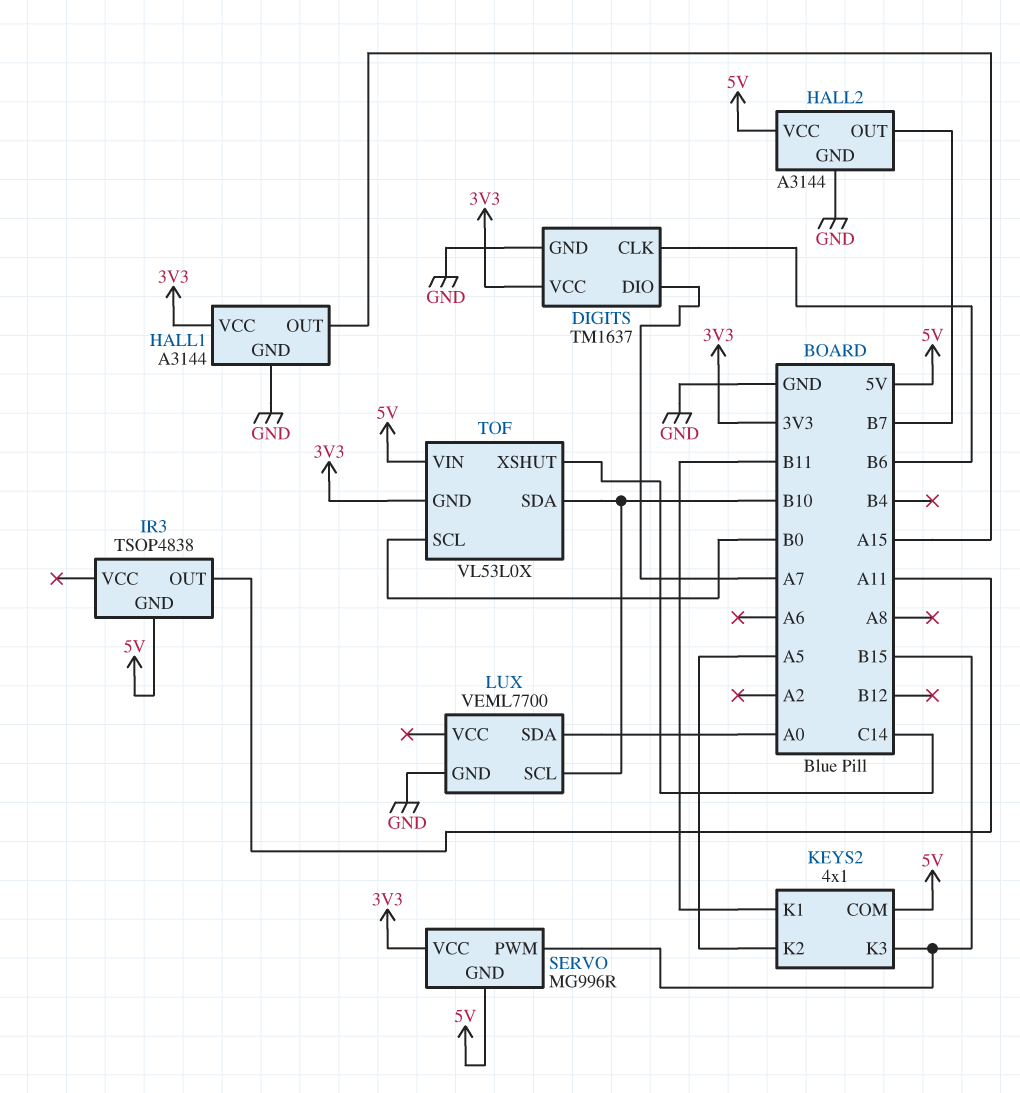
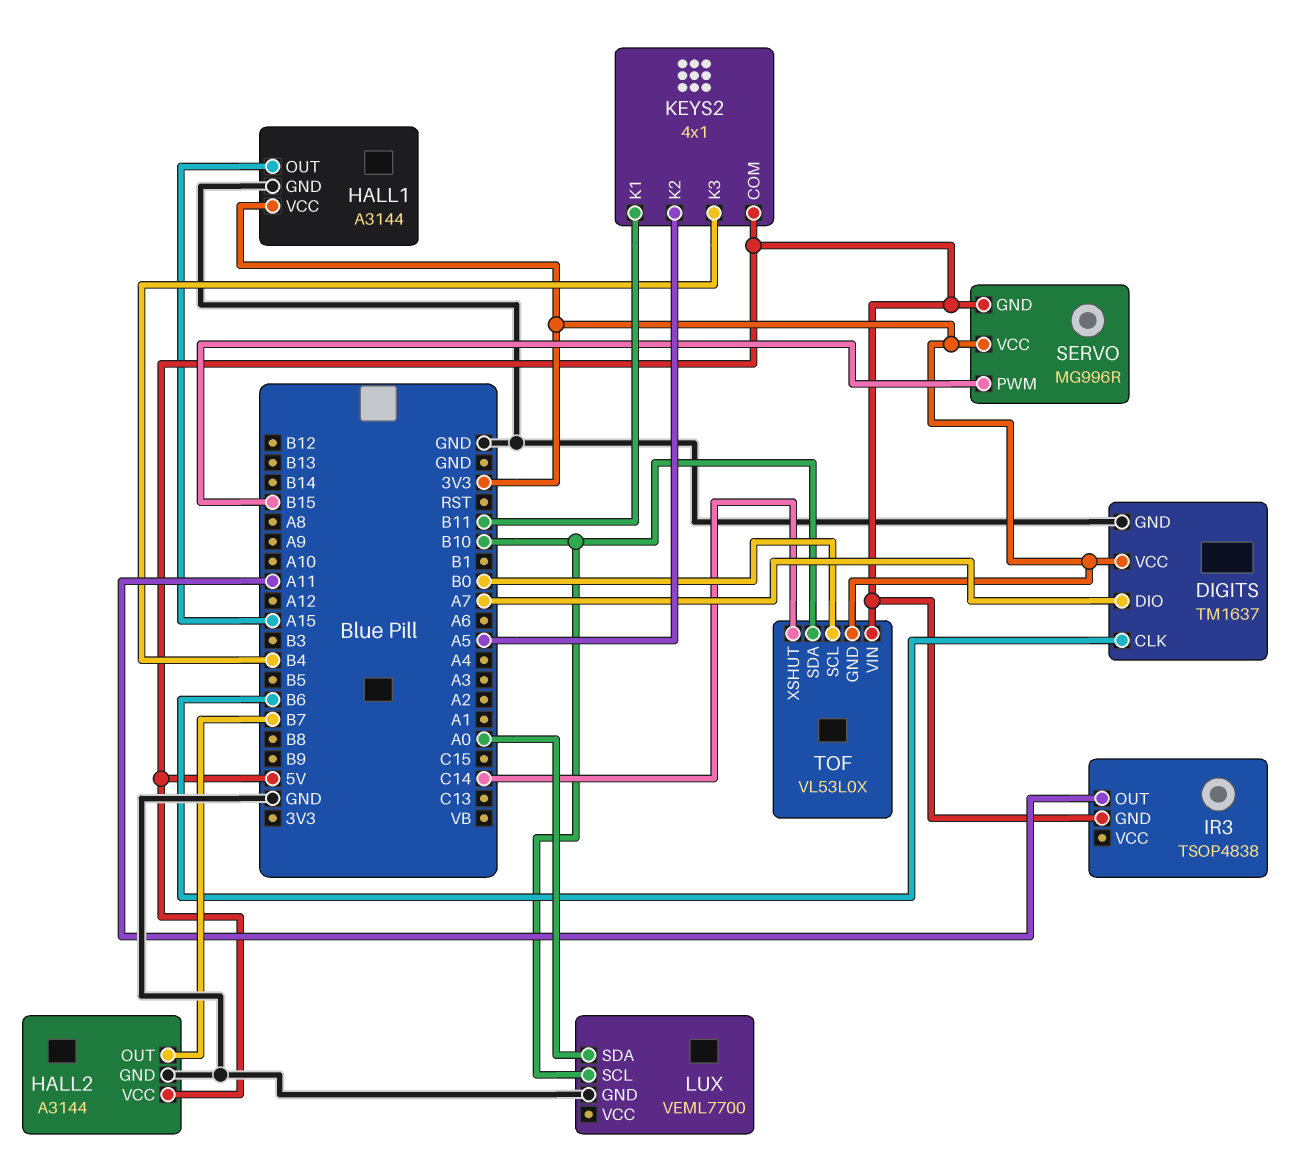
KEYS2 pin K3: B15 -> B4

